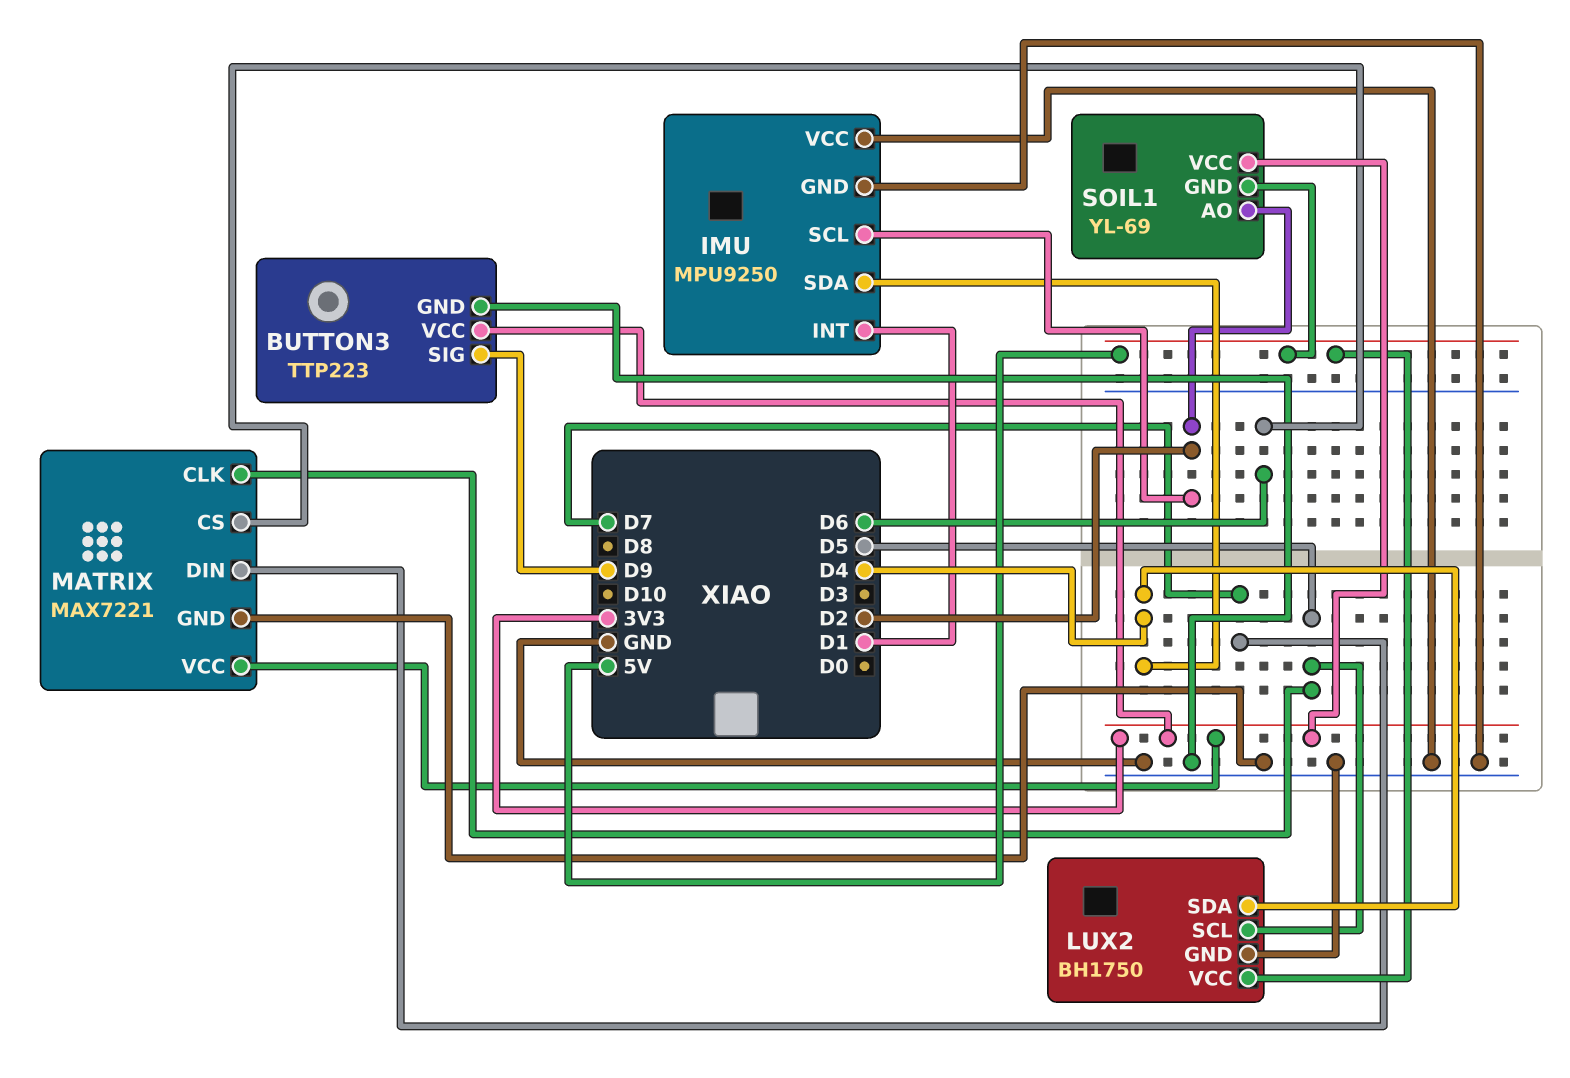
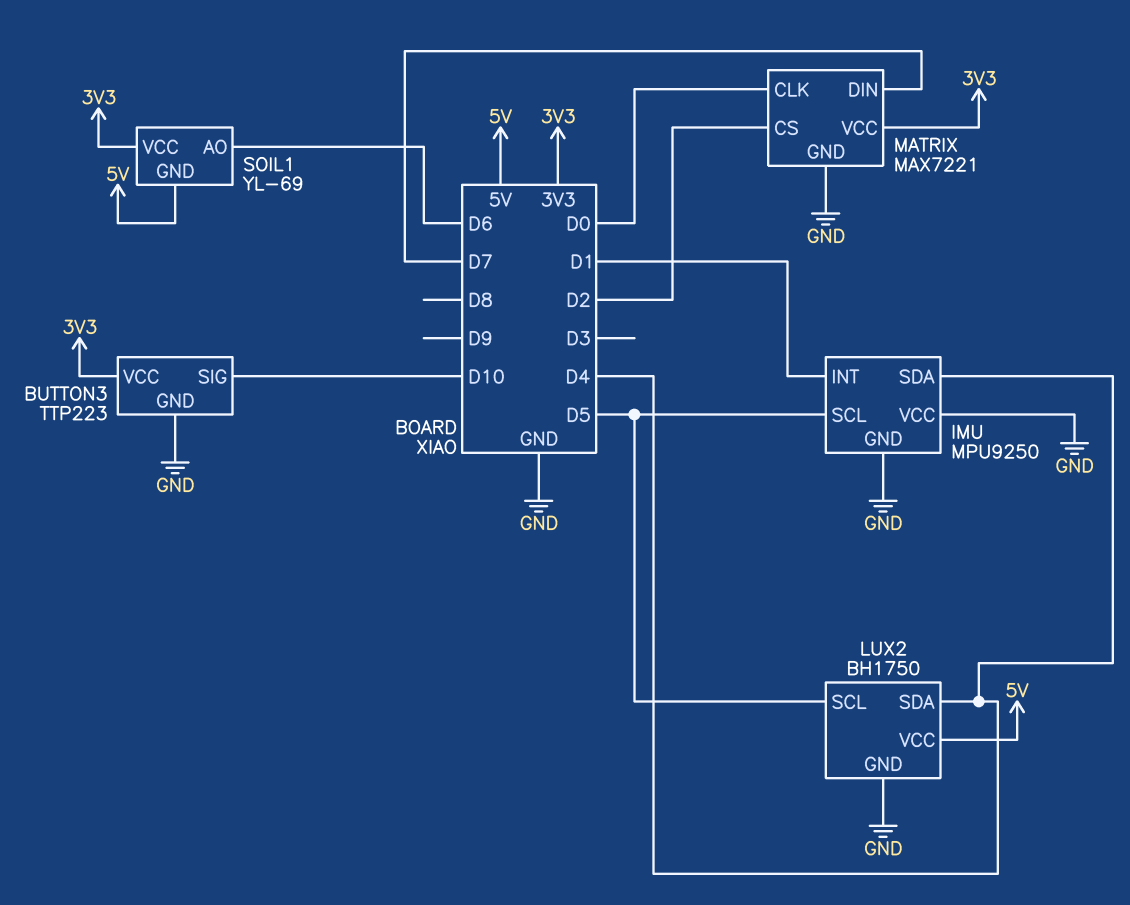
BUTTON3 pin SIG: D9 -> D10
IMU pin SCL: D2 -> D5
MATRIX pin CLK: D5 -> D0
MATRIX pin CS: D6 -> D2
SOIL1 pin AO: D2 -> D6

